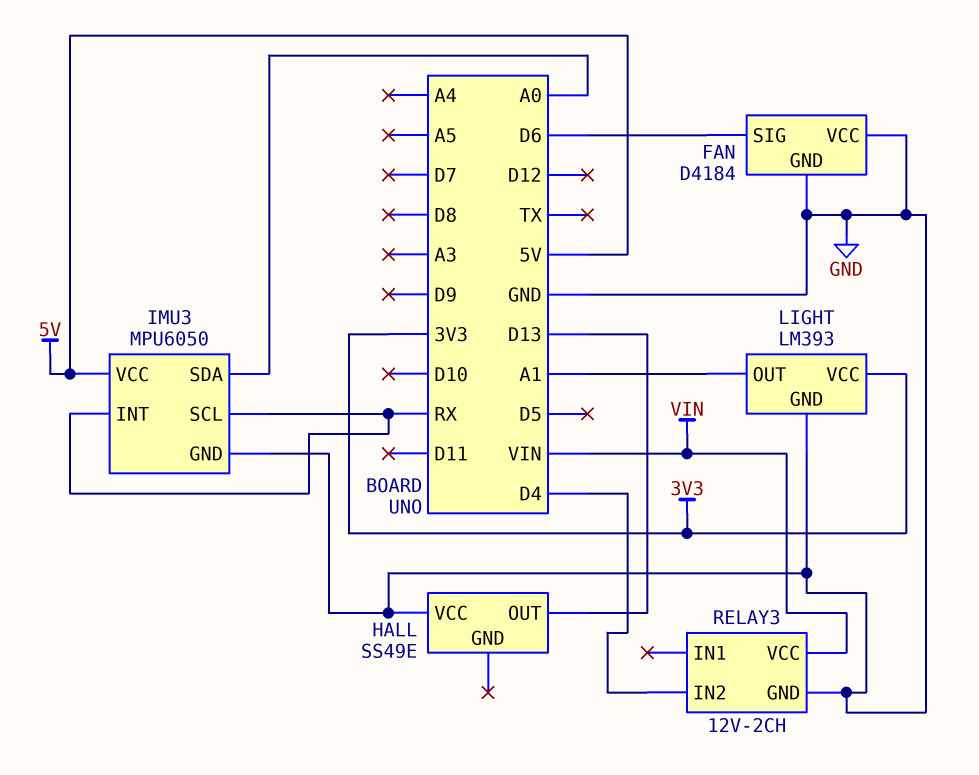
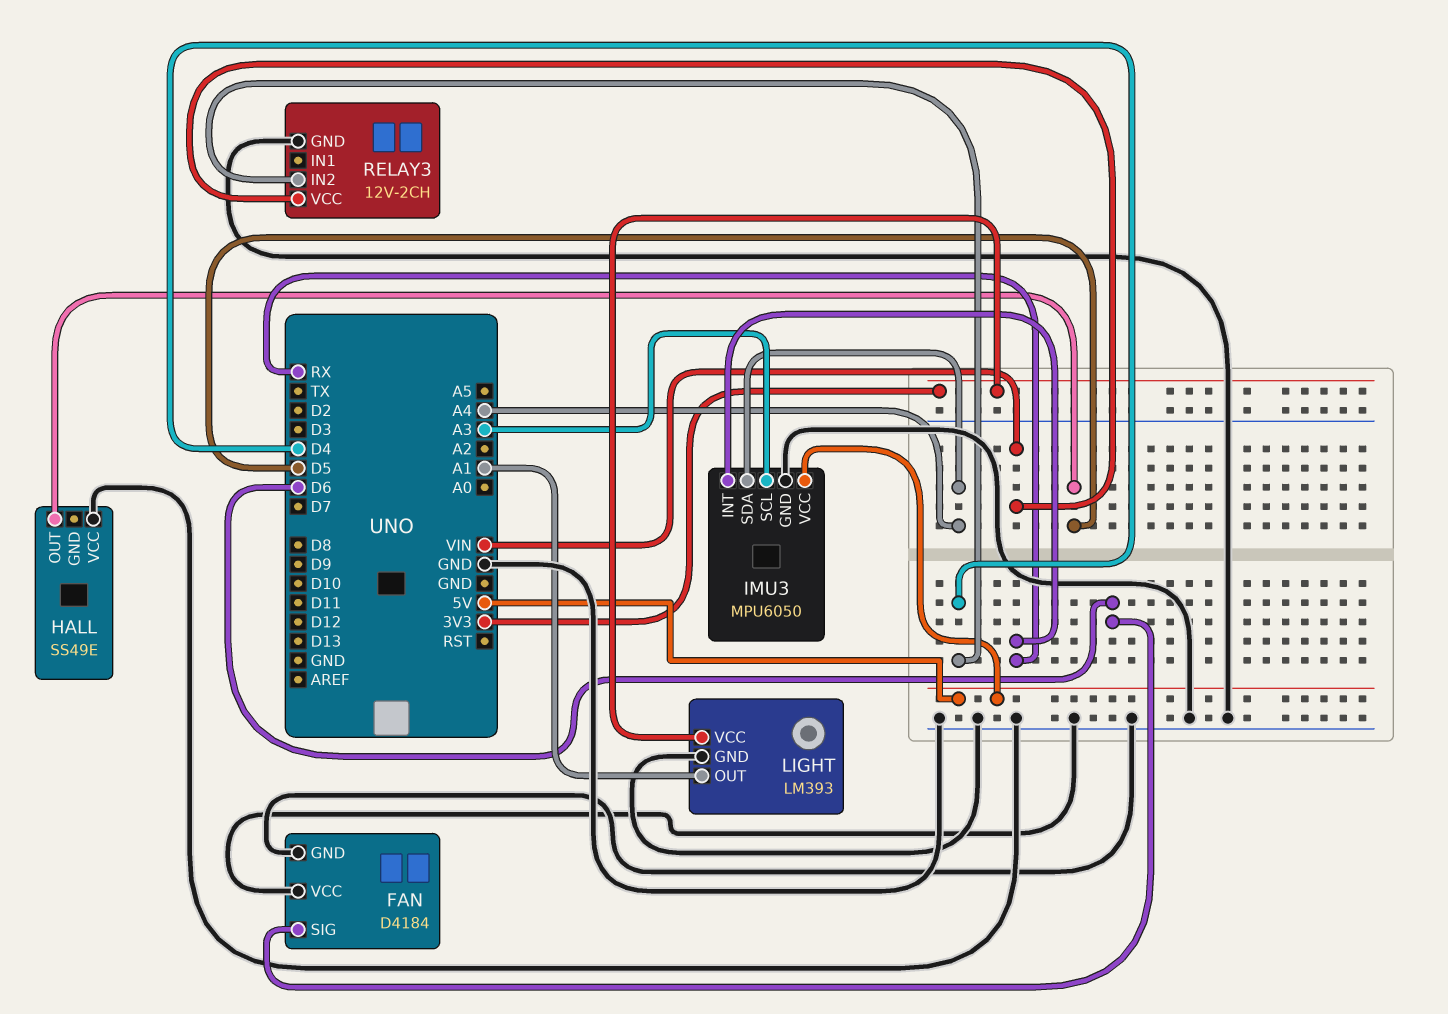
HALL pin OUT: D13 -> D5
IMU3 pin SCL: RX -> A3
IMU3 pin SDA: A0 -> A4

